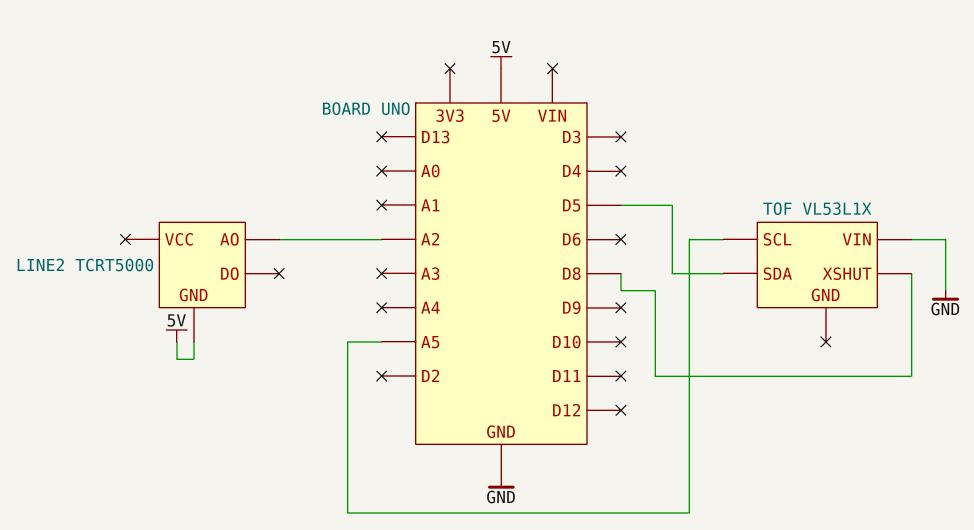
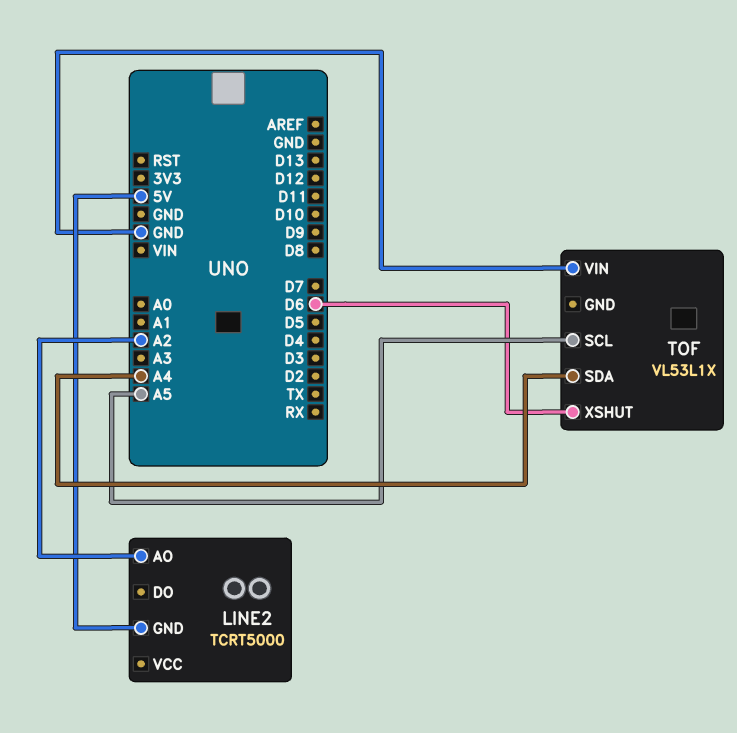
TOF pin SDA: D5 -> A4
TOF pin XSHUT: D8 -> D6

